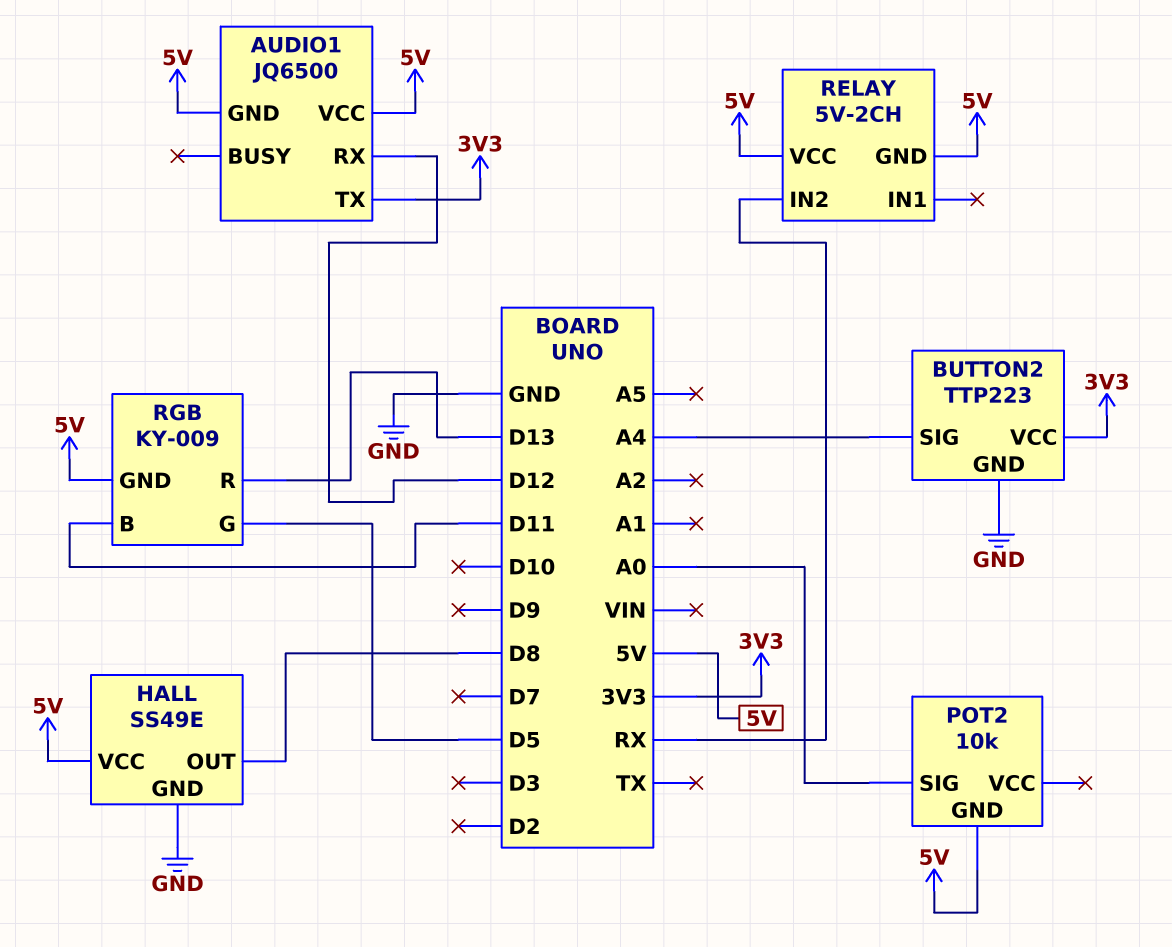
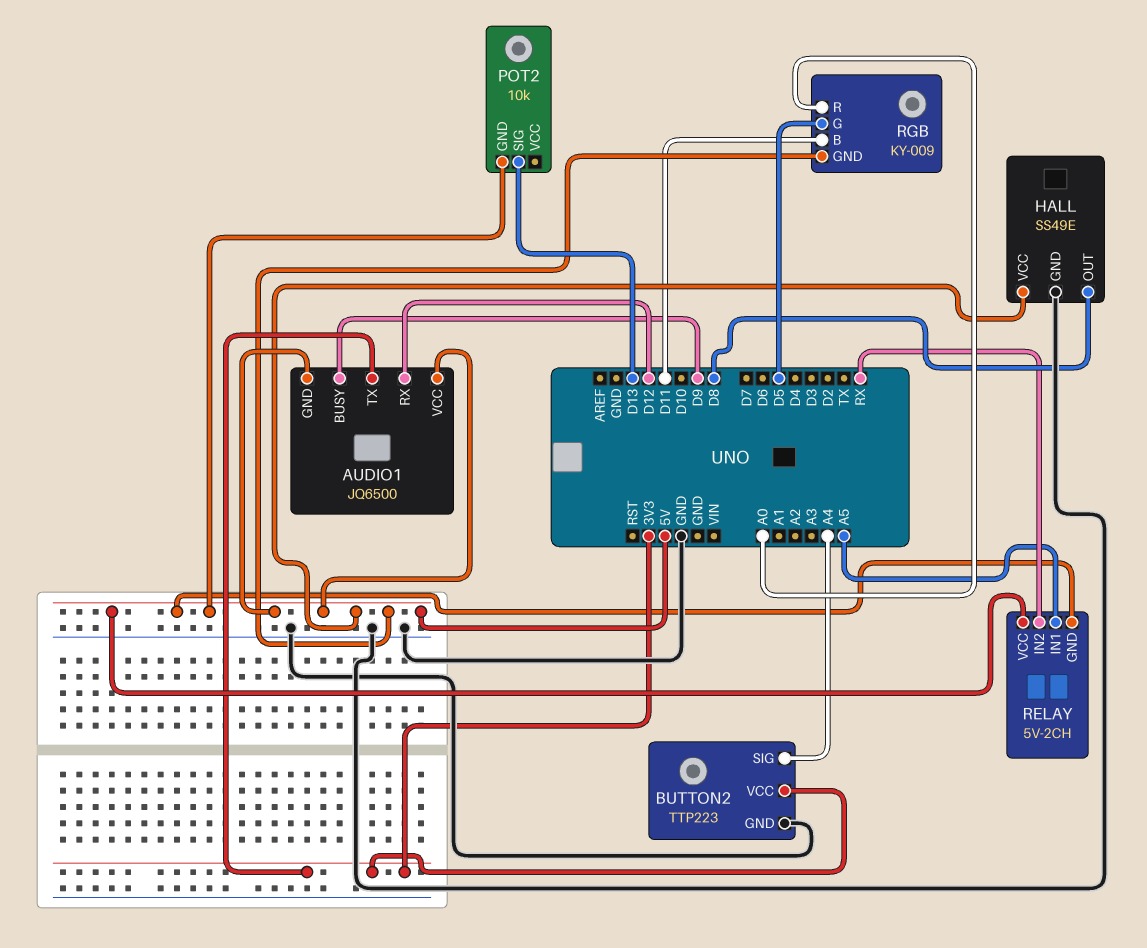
AUDIO1 pin BUSY: none -> D9
POT2 pin SIG: A0 -> D13
RELAY pin IN1: none -> A5
RGB pin R: D13 -> A0

